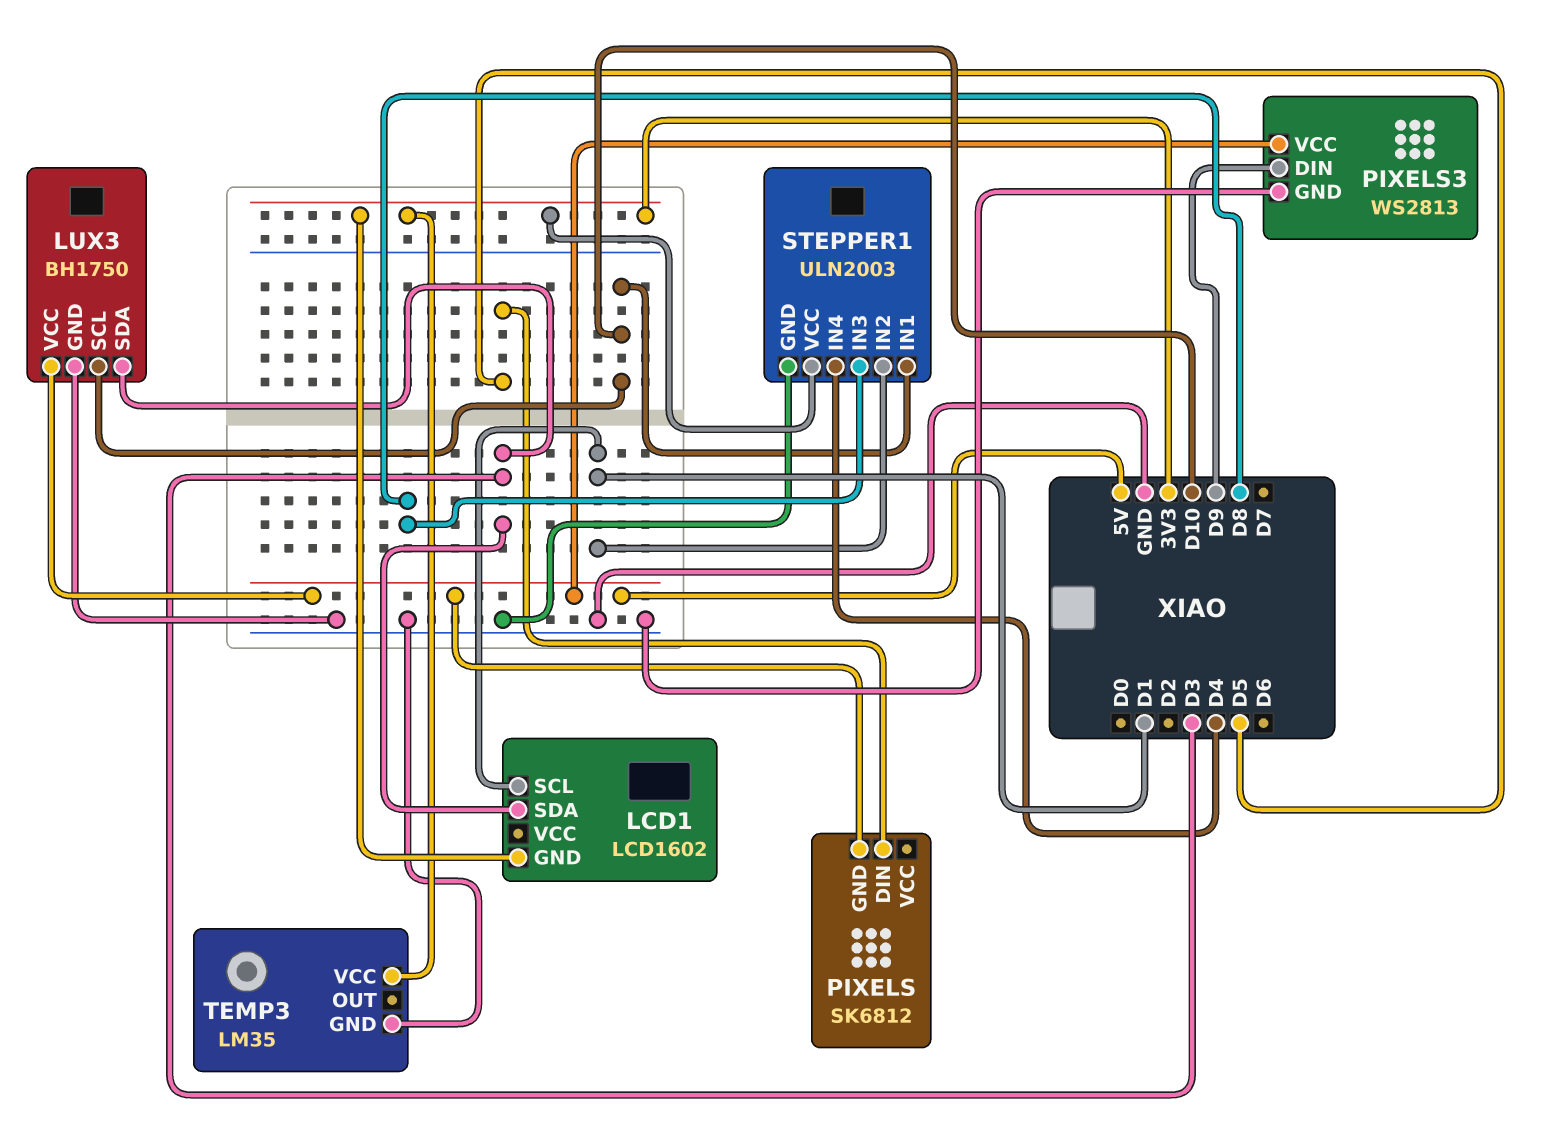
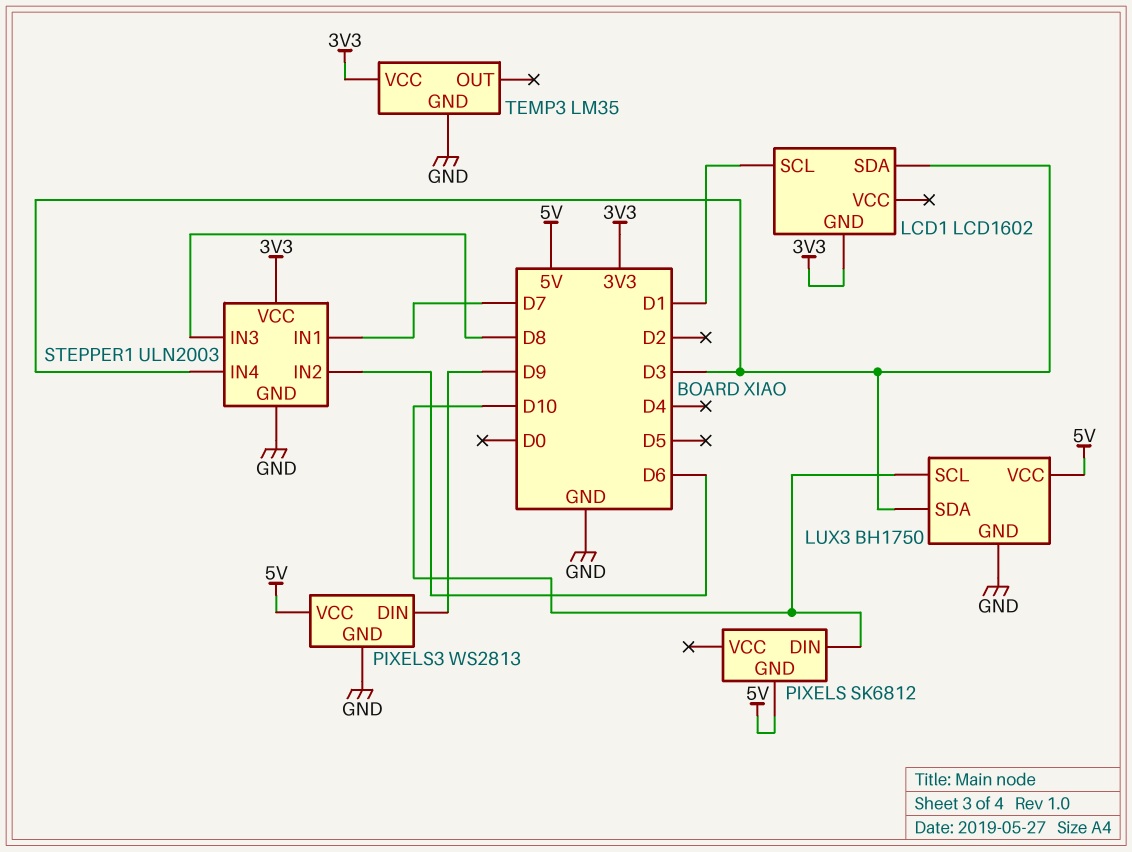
PIXELS pin DIN: D5 -> D10
STEPPER1 pin IN1: D10 -> D7
STEPPER1 pin IN2: D1 -> D6
STEPPER1 pin IN4: D4 -> D3

